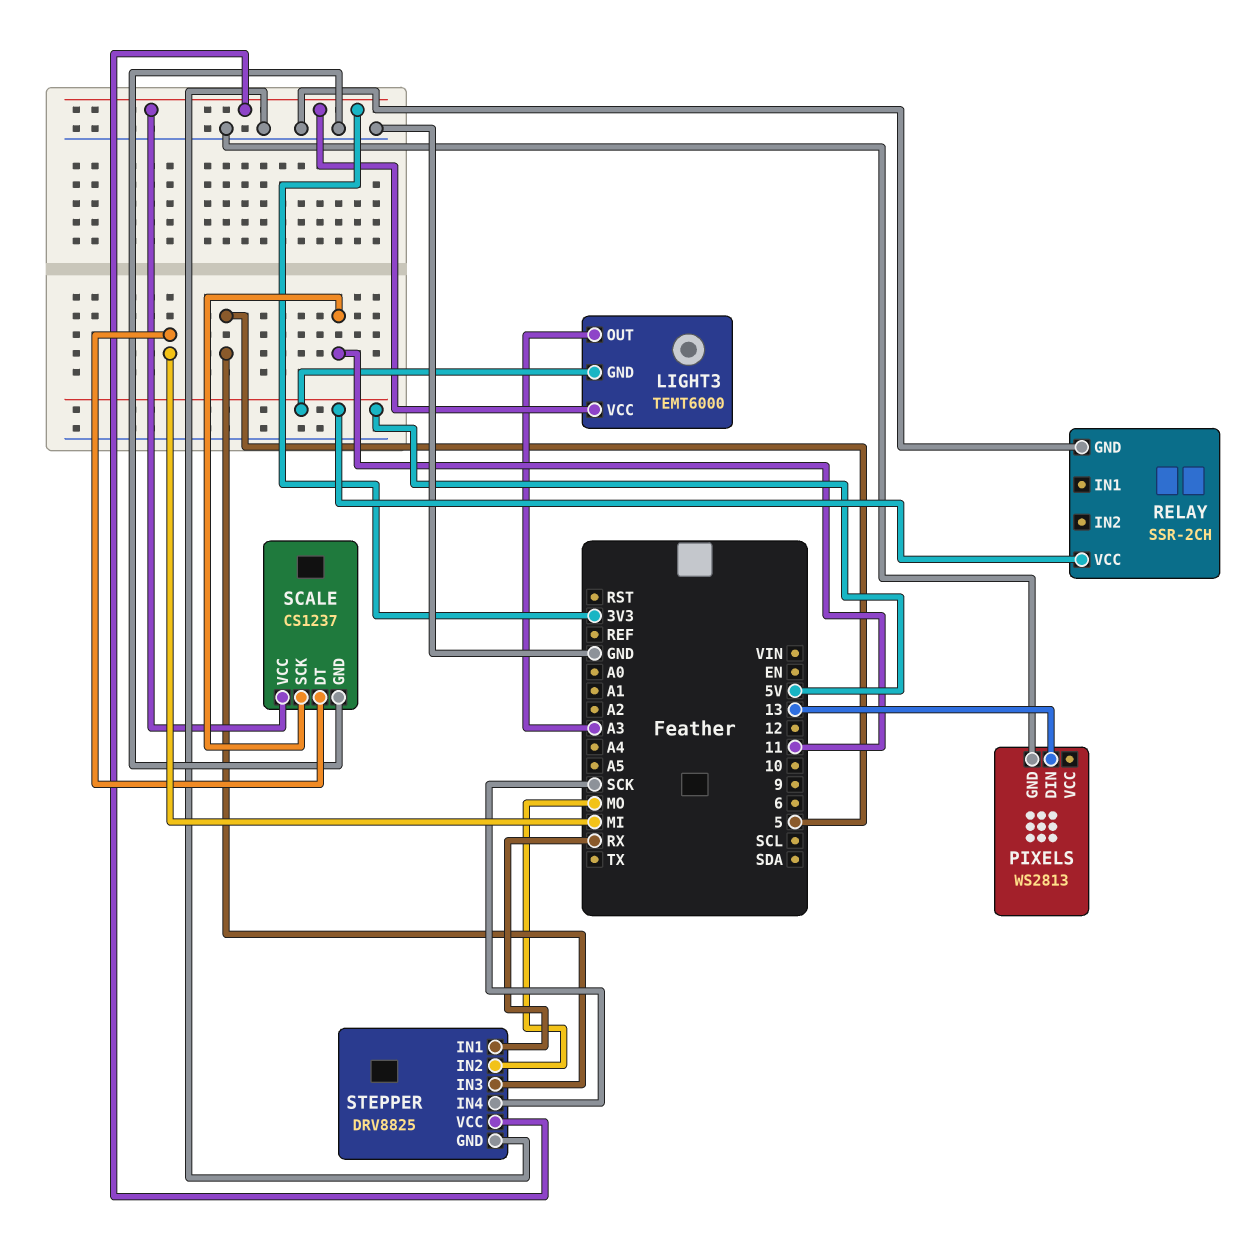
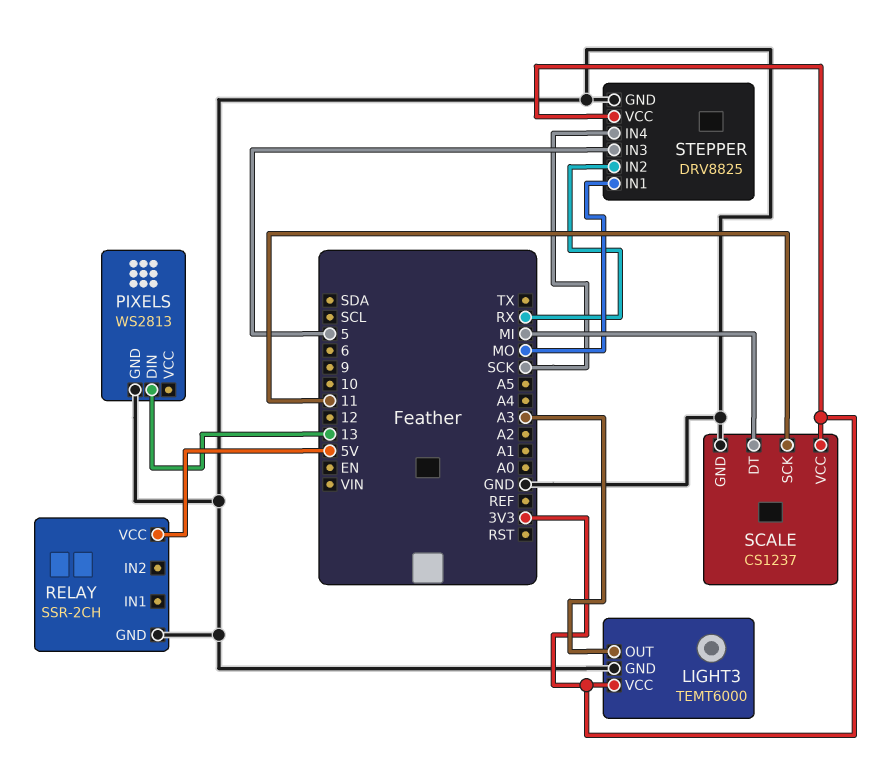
LIGHT3 pin GND: 5V -> GND
STEPPER pin IN1: RX -> MO
STEPPER pin IN2: MO -> RX

